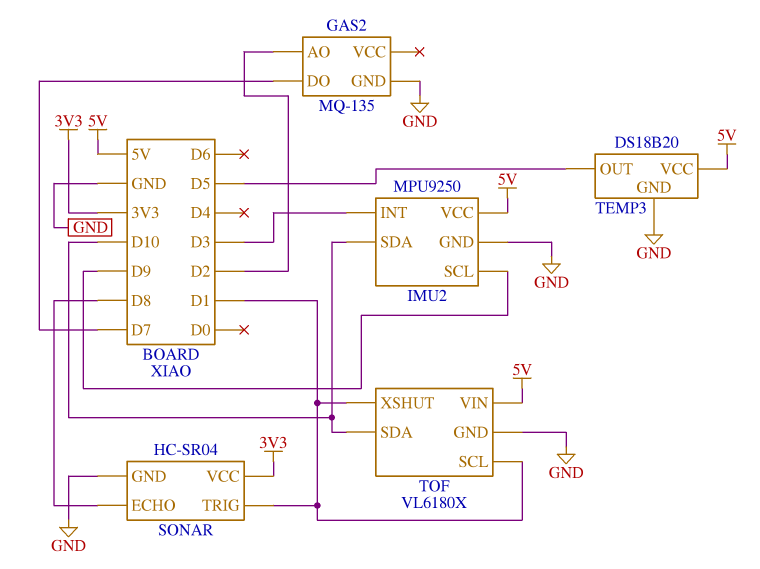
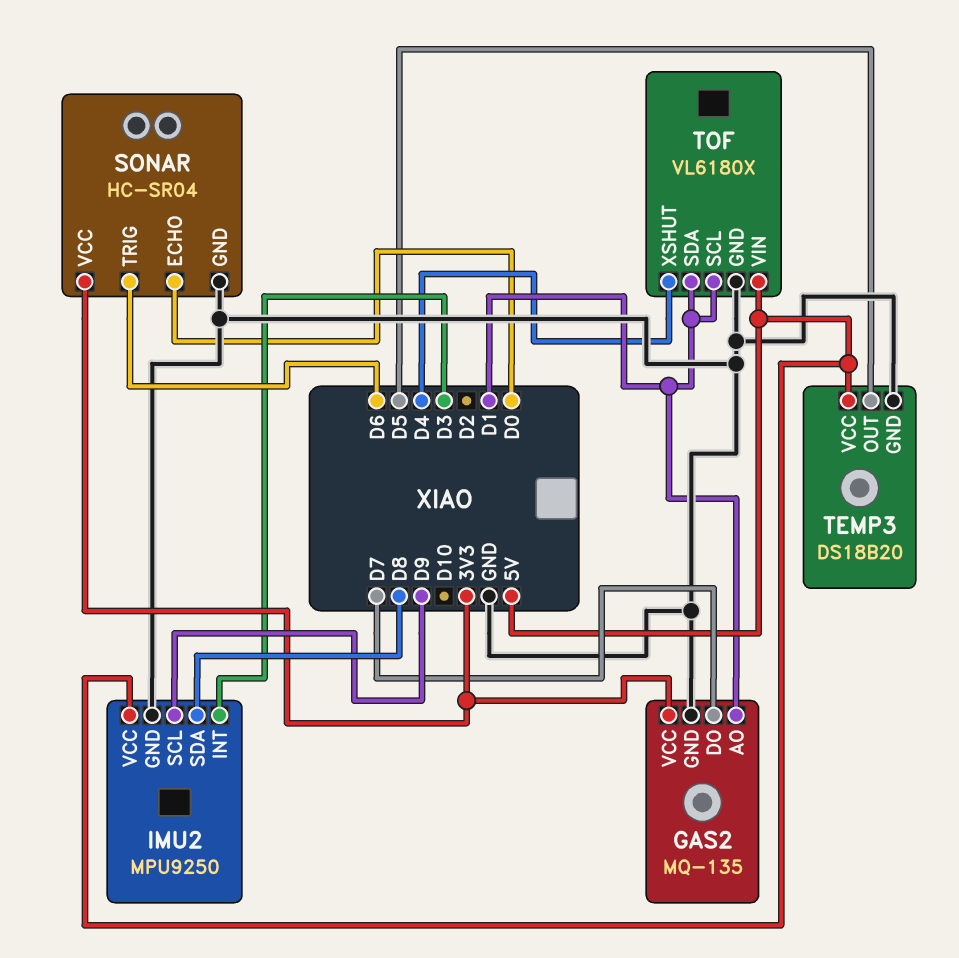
GAS2 pin AO: D2 -> D1
GAS2 pin VCC: none -> 3V3
IMU2 pin SDA: D10 -> D8
SONAR pin ECHO: D8 -> D0
SONAR pin TRIG: D1 -> D6
TOF pin SDA: D10 -> D1
TOF pin XSHUT: D1 -> D4

